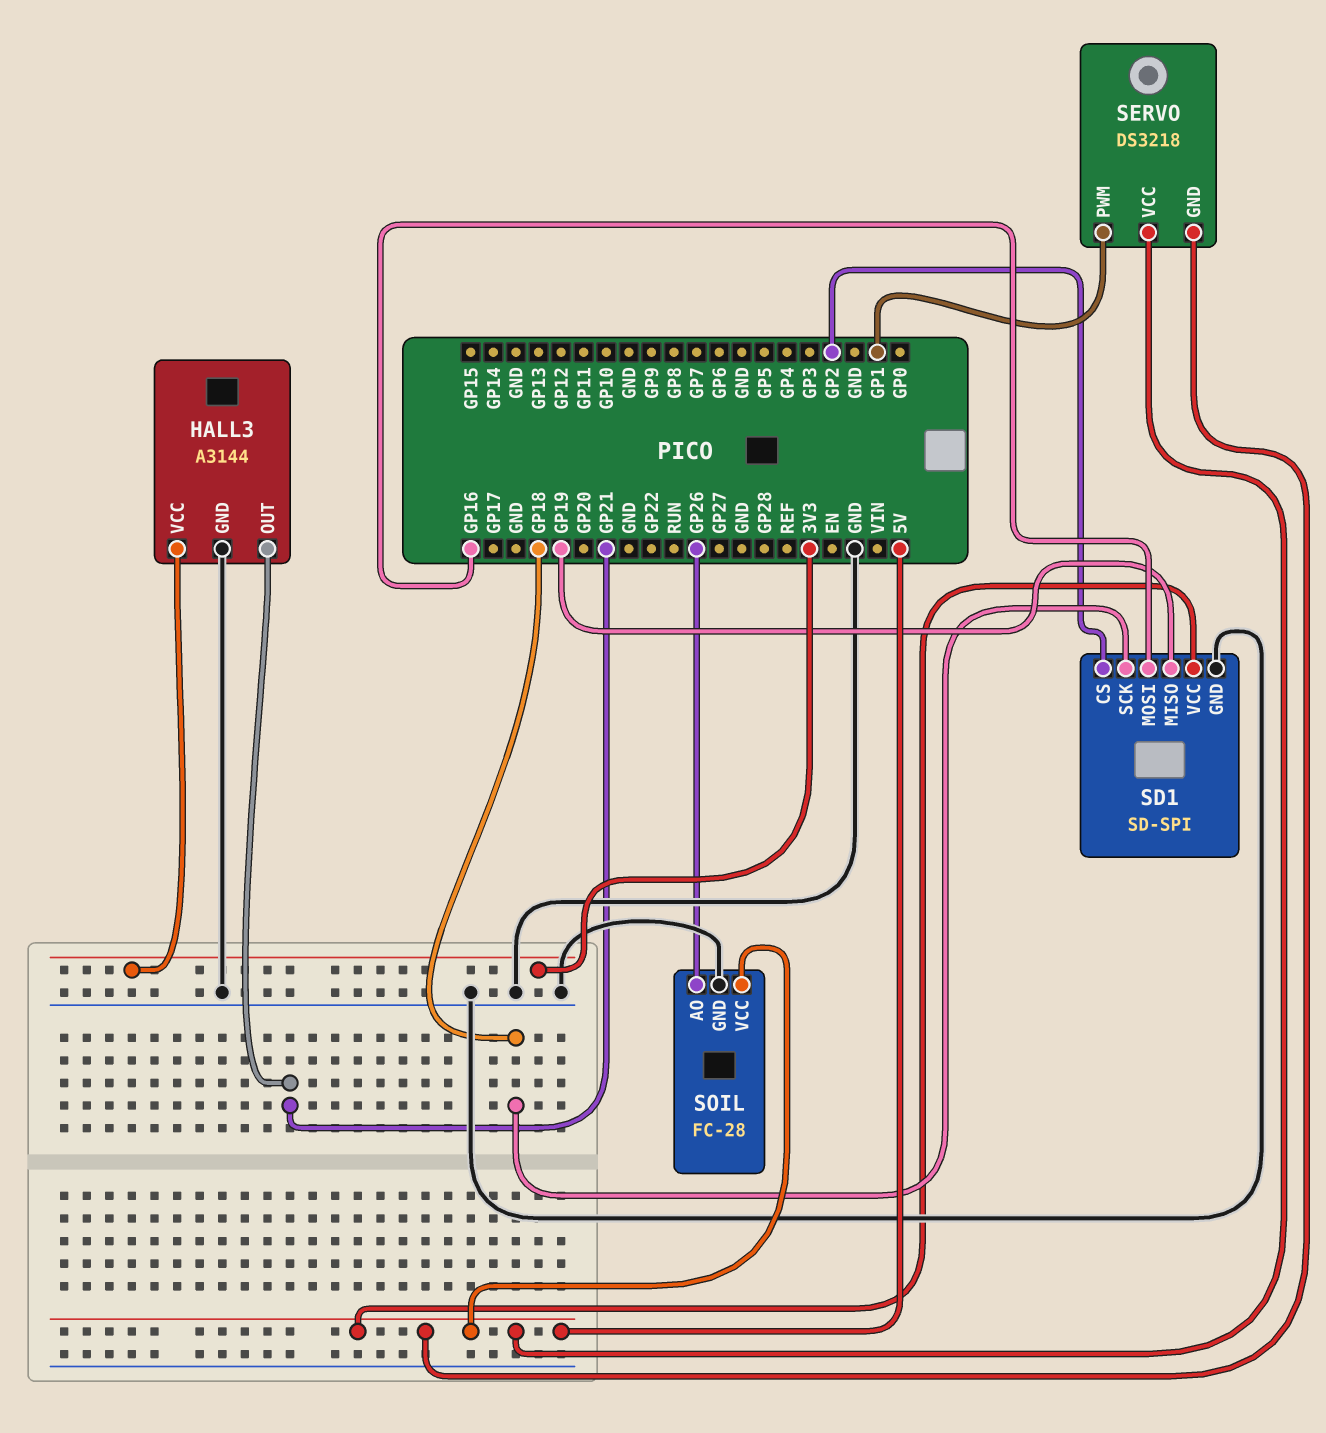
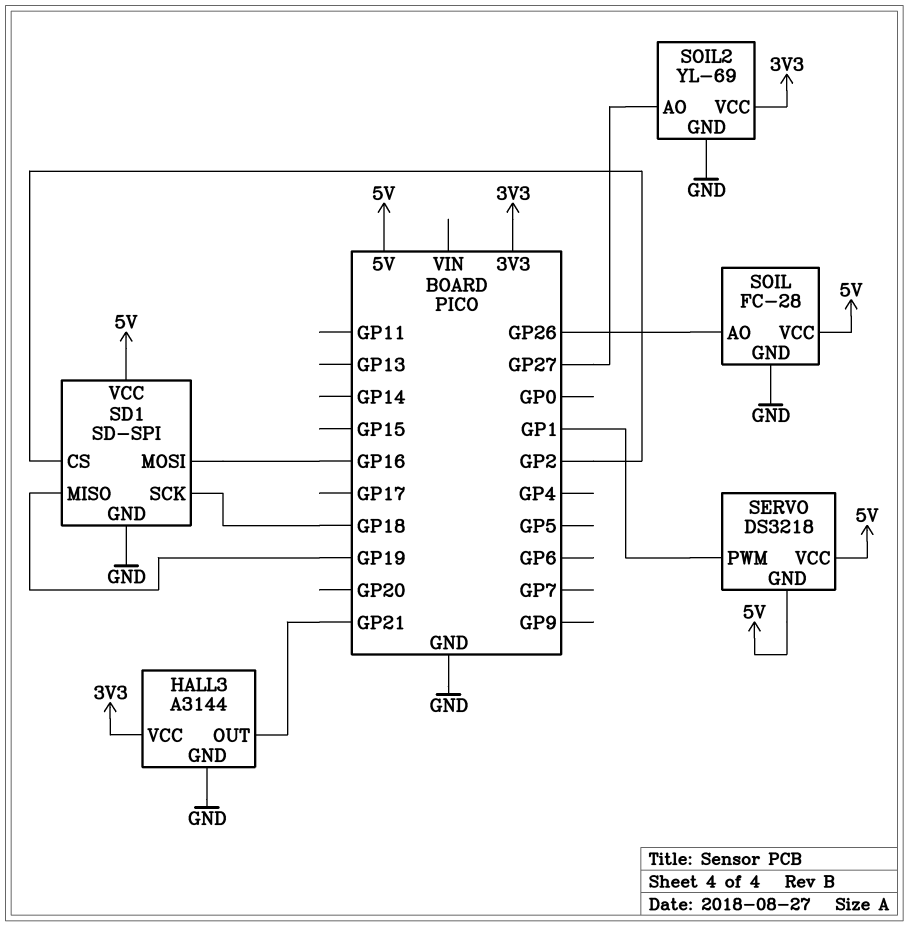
SOIL2: none -> YL-69
SOIL2 pin AO: none -> GP27
SOIL2 pin GND: none -> GND
SOIL2 pin VCC: none -> 3V3

